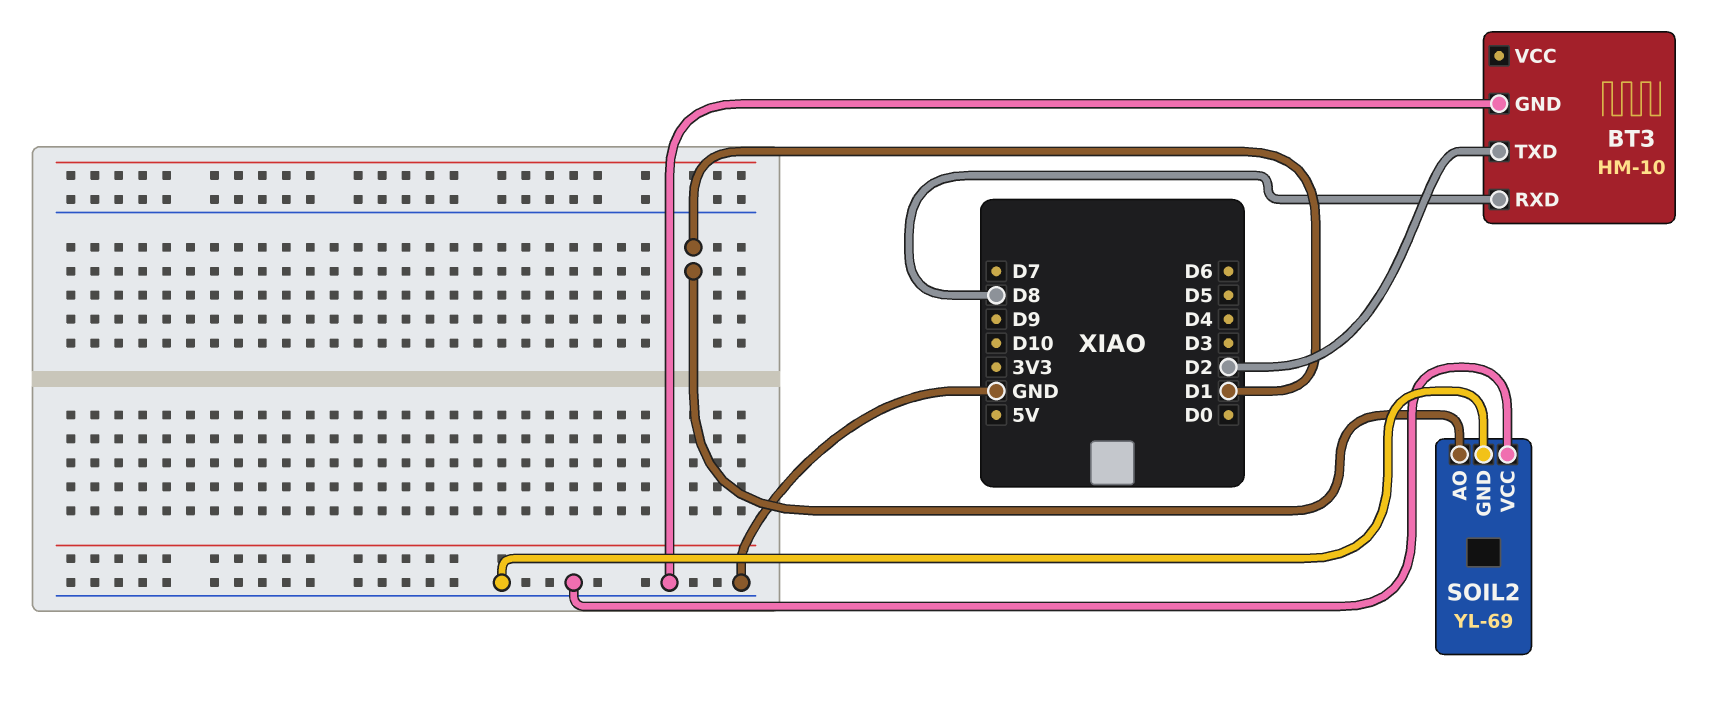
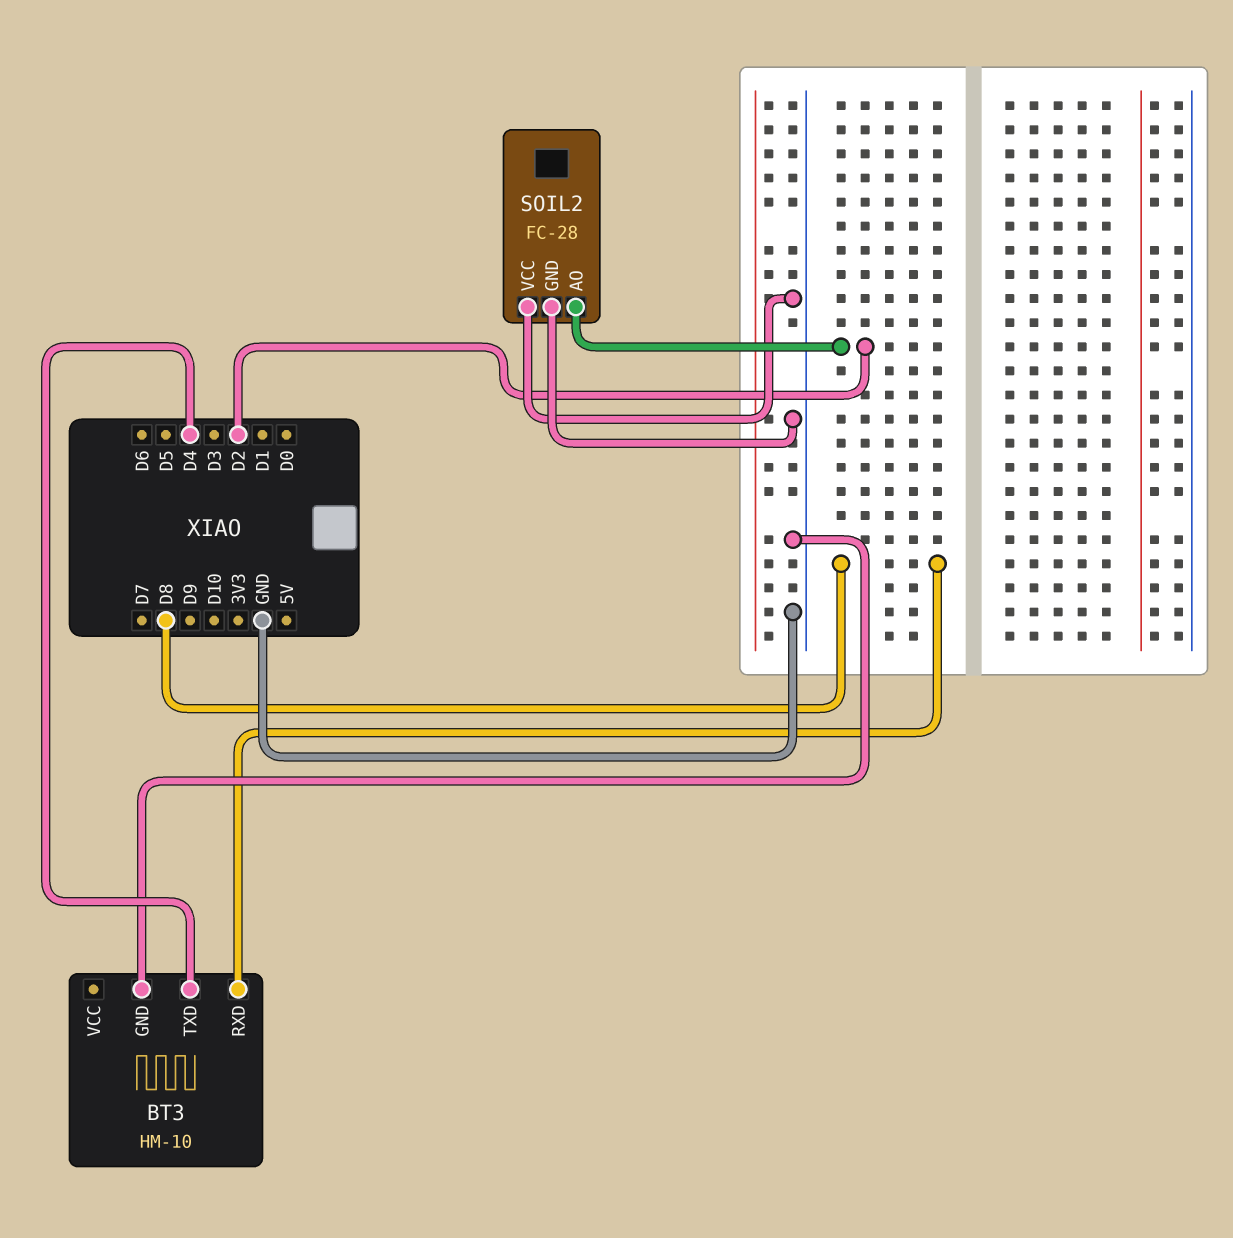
BT3 pin TXD: D2 -> D4
SOIL2: YL-69 -> FC-28
SOIL2 pin AO: D1 -> D2

